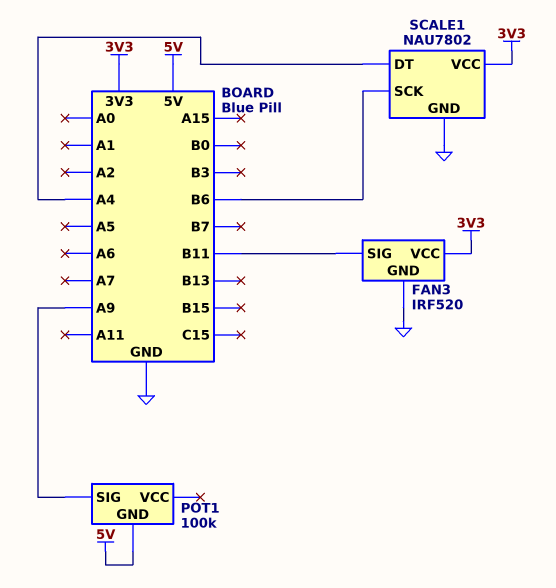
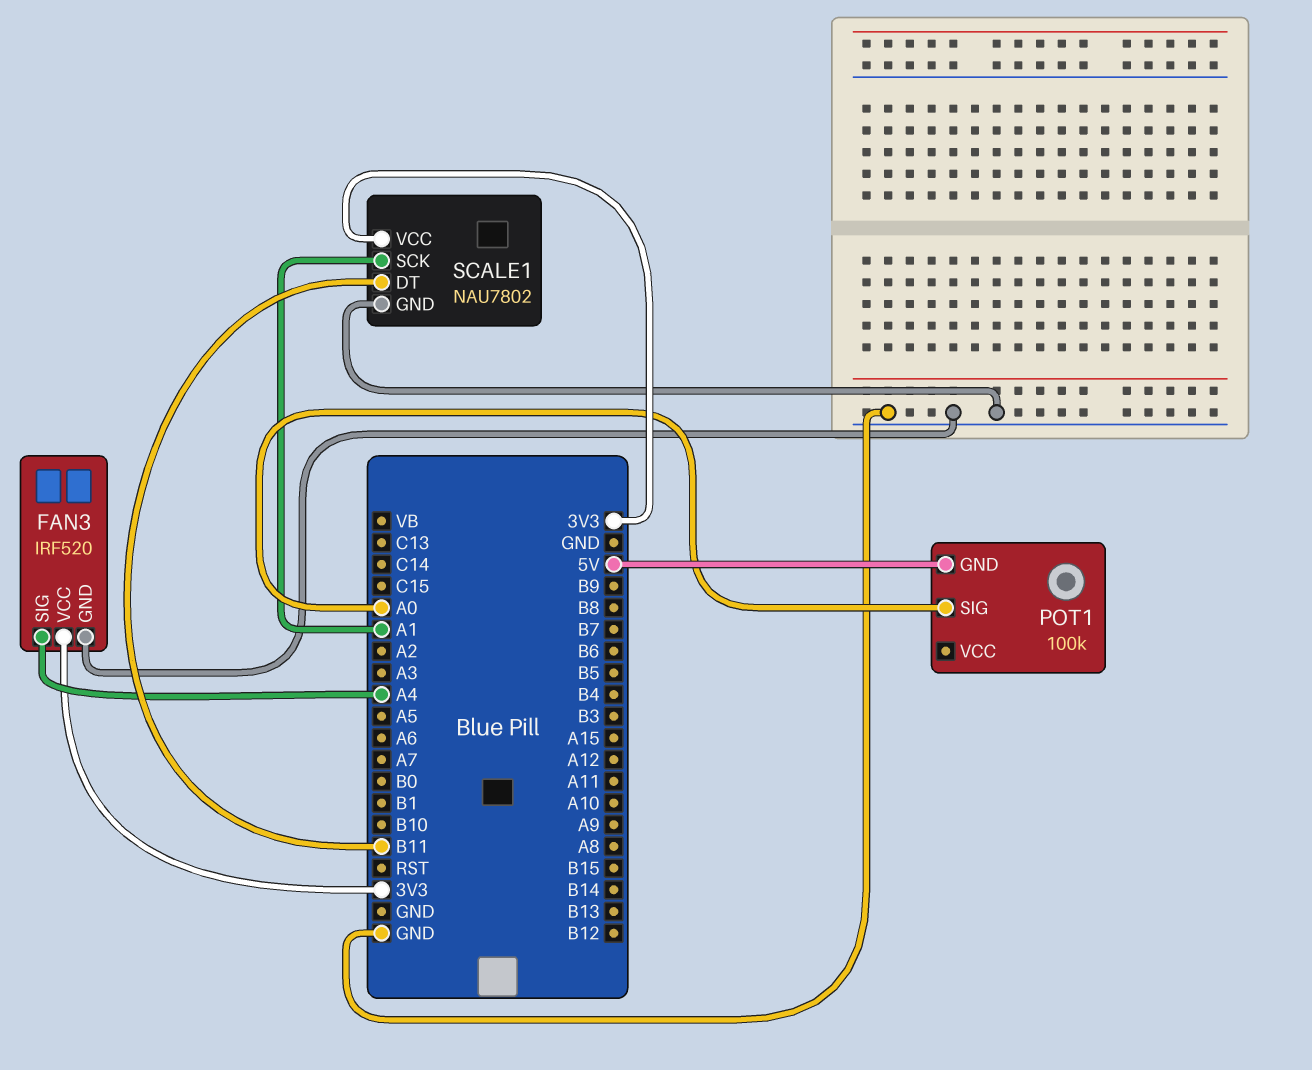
FAN3 pin SIG: B11 -> A4
POT1 pin SIG: A9 -> A0
SCALE1 pin DT: A4 -> B11
SCALE1 pin SCK: B6 -> A1

